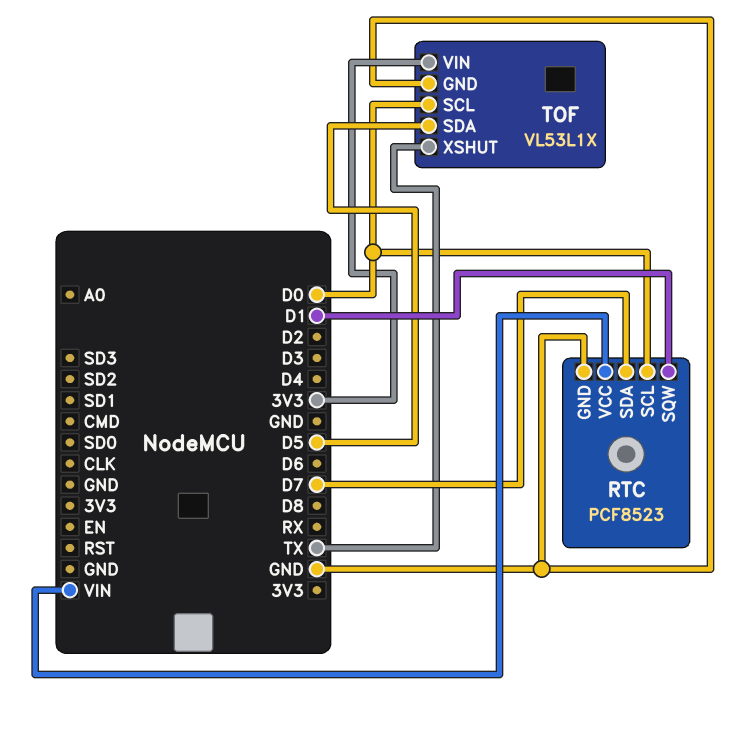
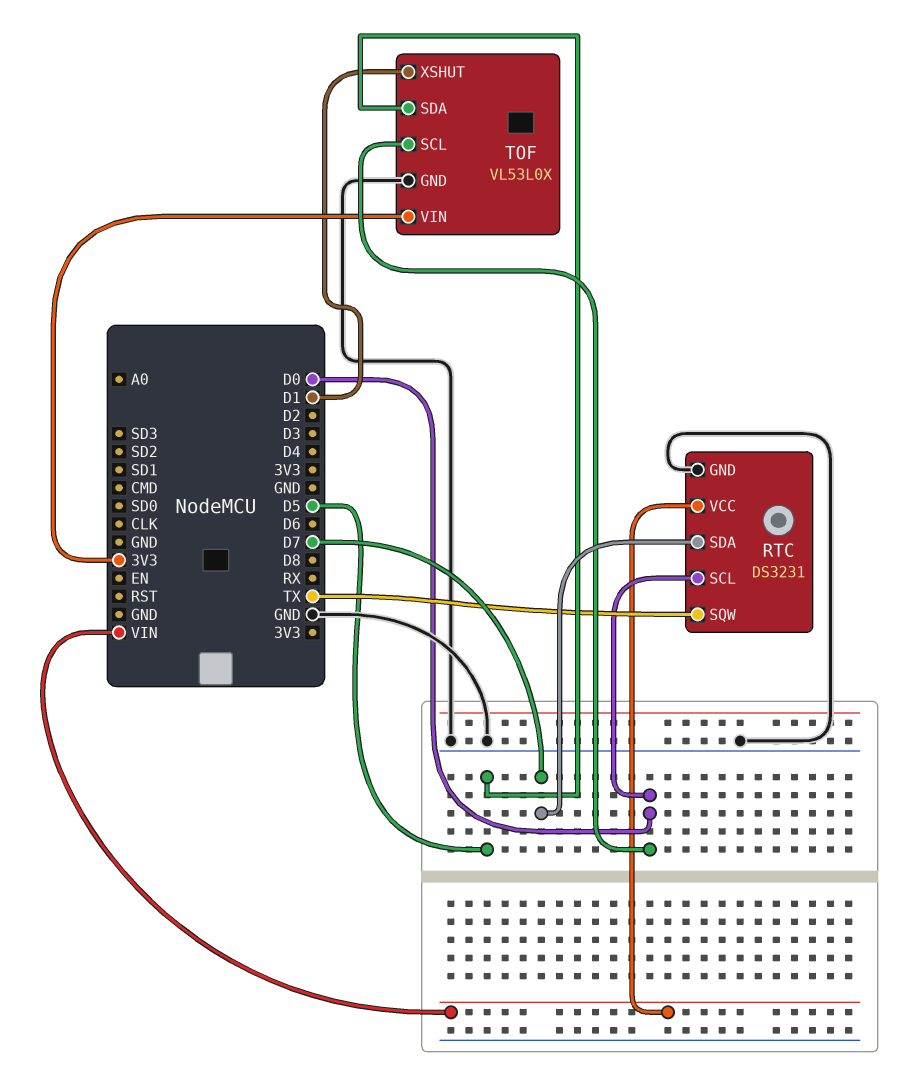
RTC: PCF8523 -> DS3231
RTC pin SQW: D1 -> TX
TOF: VL53L1X -> VL53L0X
TOF pin XSHUT: TX -> D1

